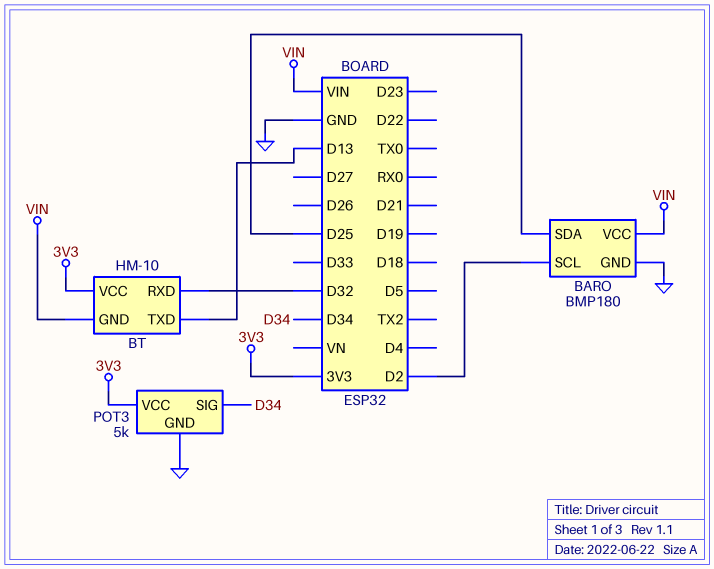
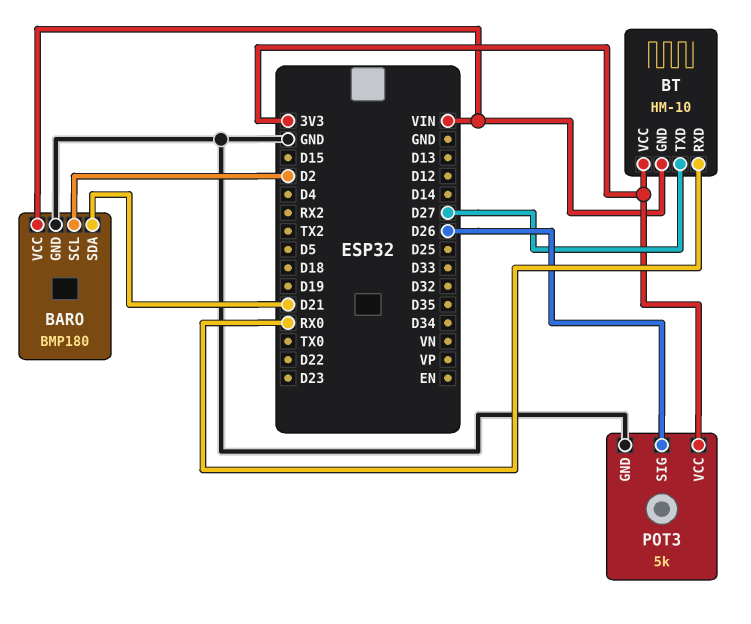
BARO pin SDA: D25 -> D21
BT pin RXD: D32 -> RX0
BT pin TXD: D13 -> D27
POT3 pin SIG: D34 -> D26

